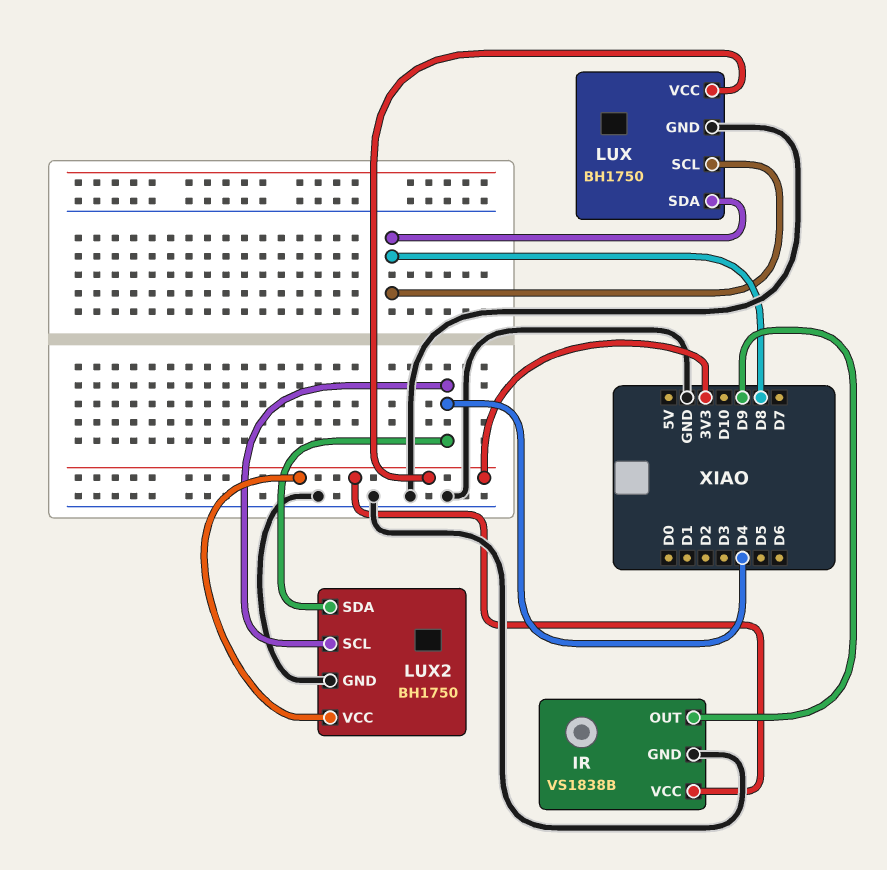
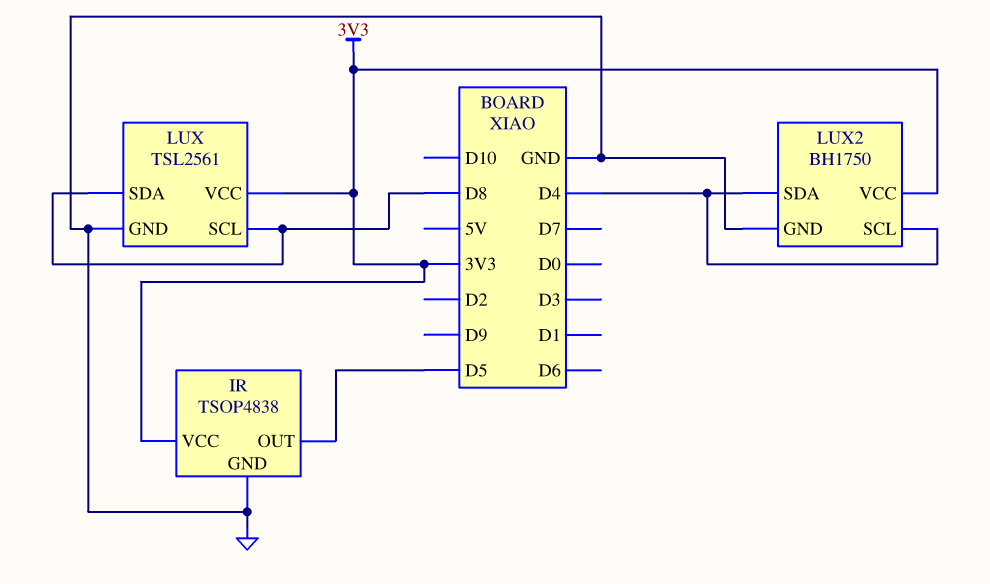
IR: VS1838B -> TSOP4838
IR pin OUT: D9 -> D5
LUX: BH1750 -> TSL2561

